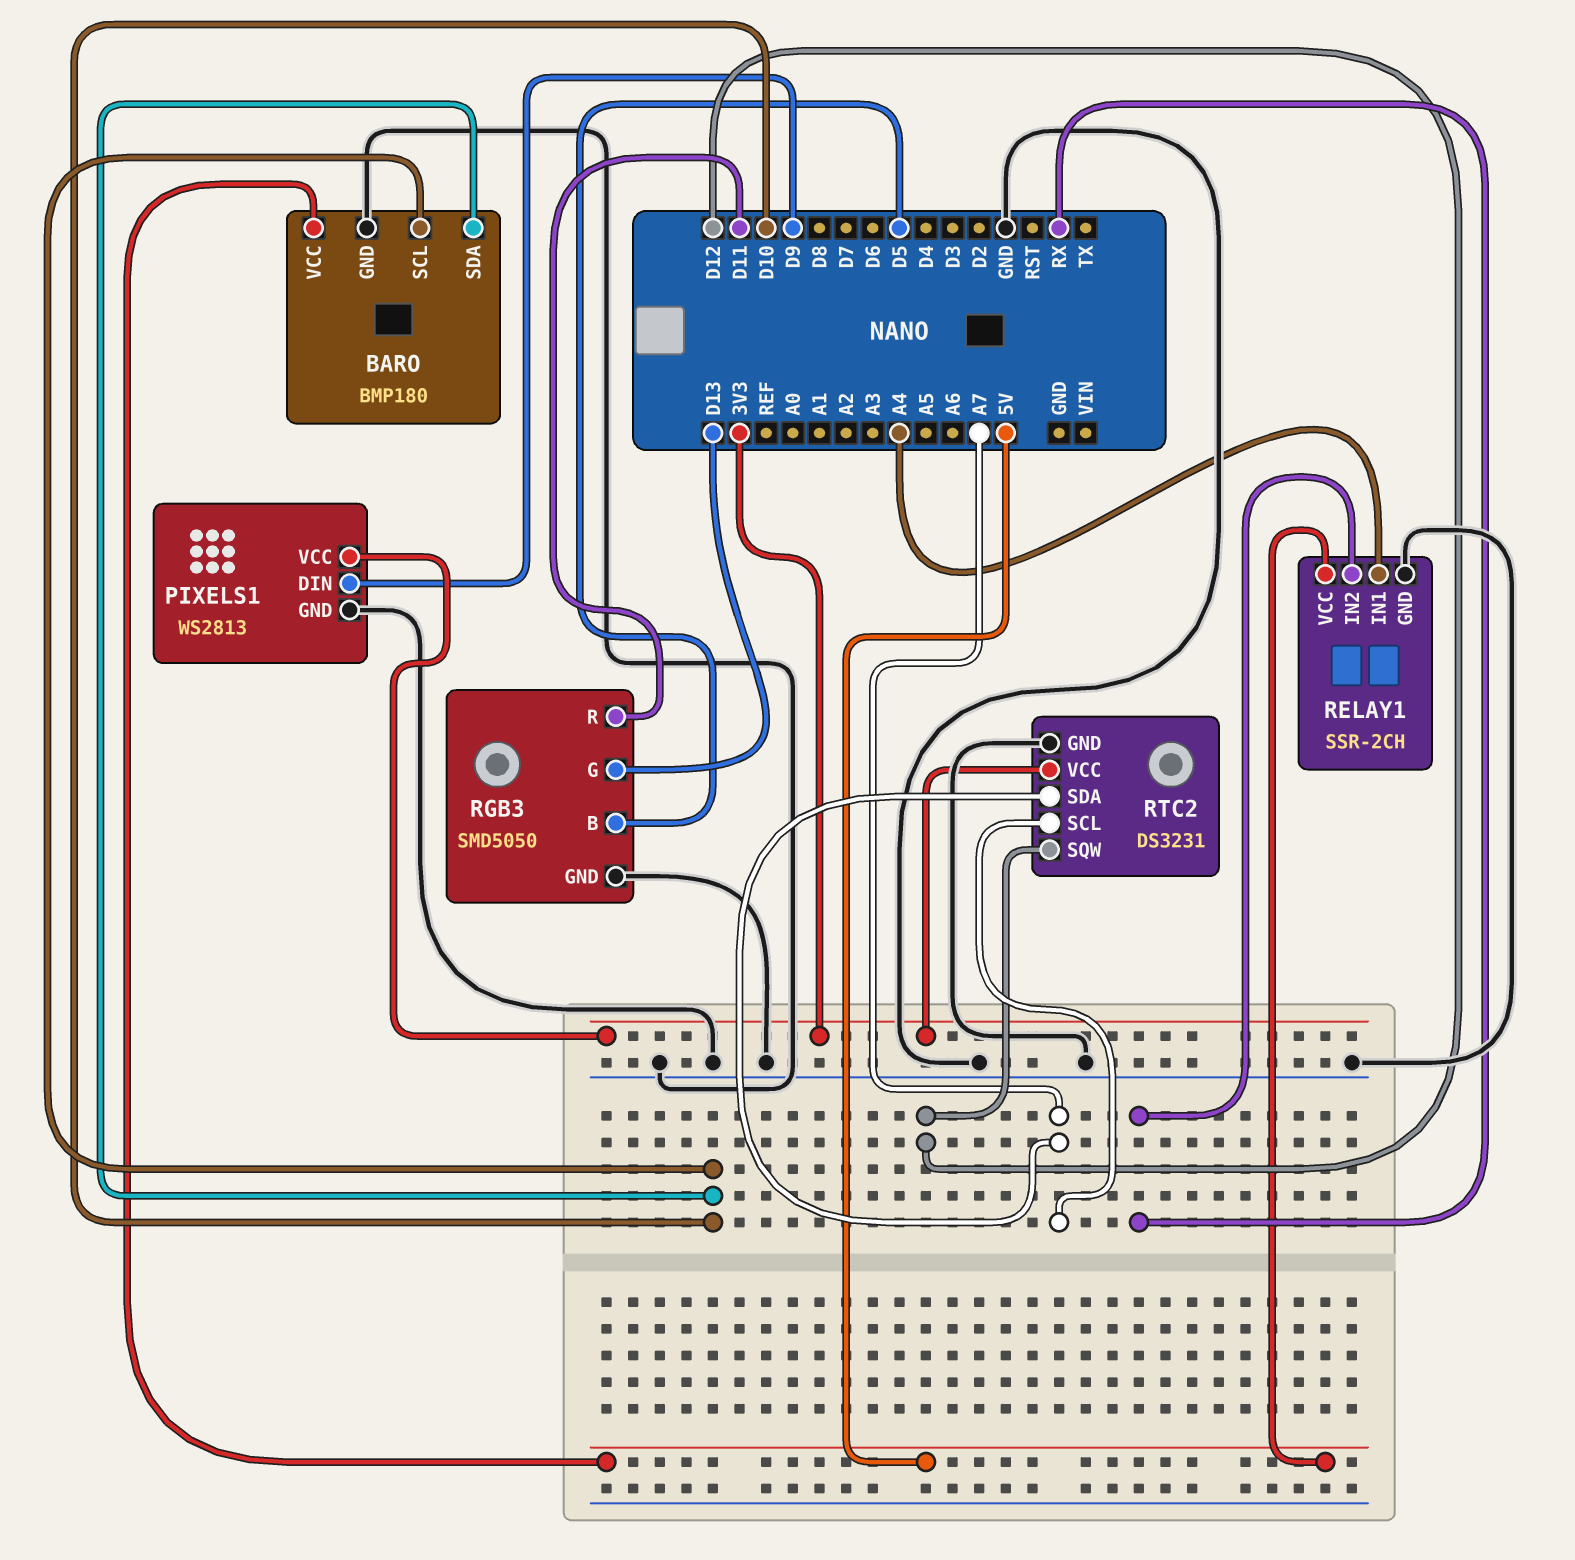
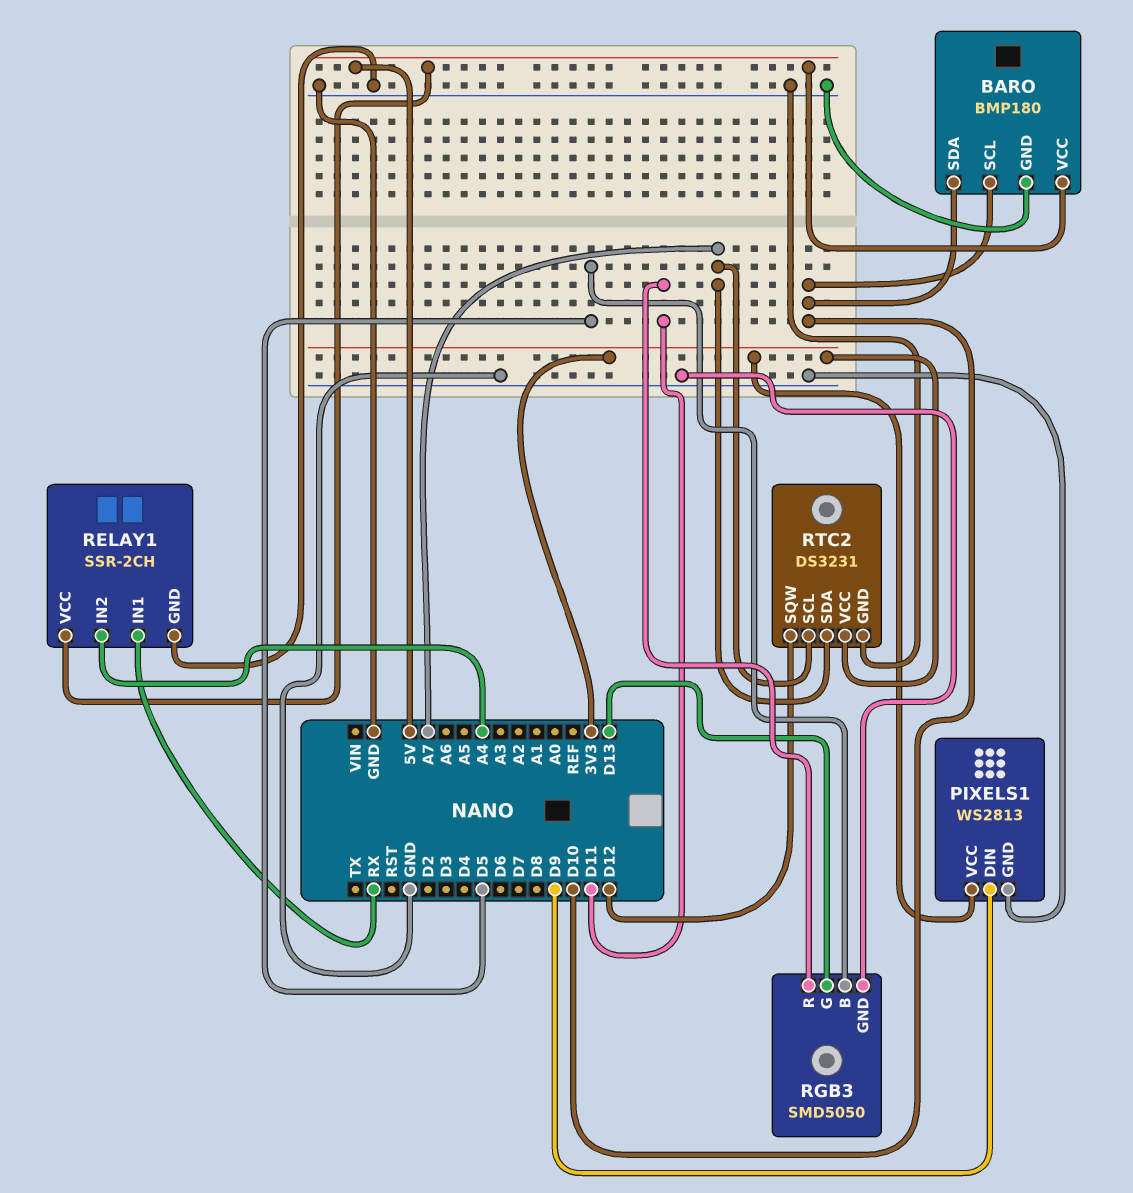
RELAY1 pin IN1: A4 -> RX
RELAY1 pin IN2: RX -> A4

